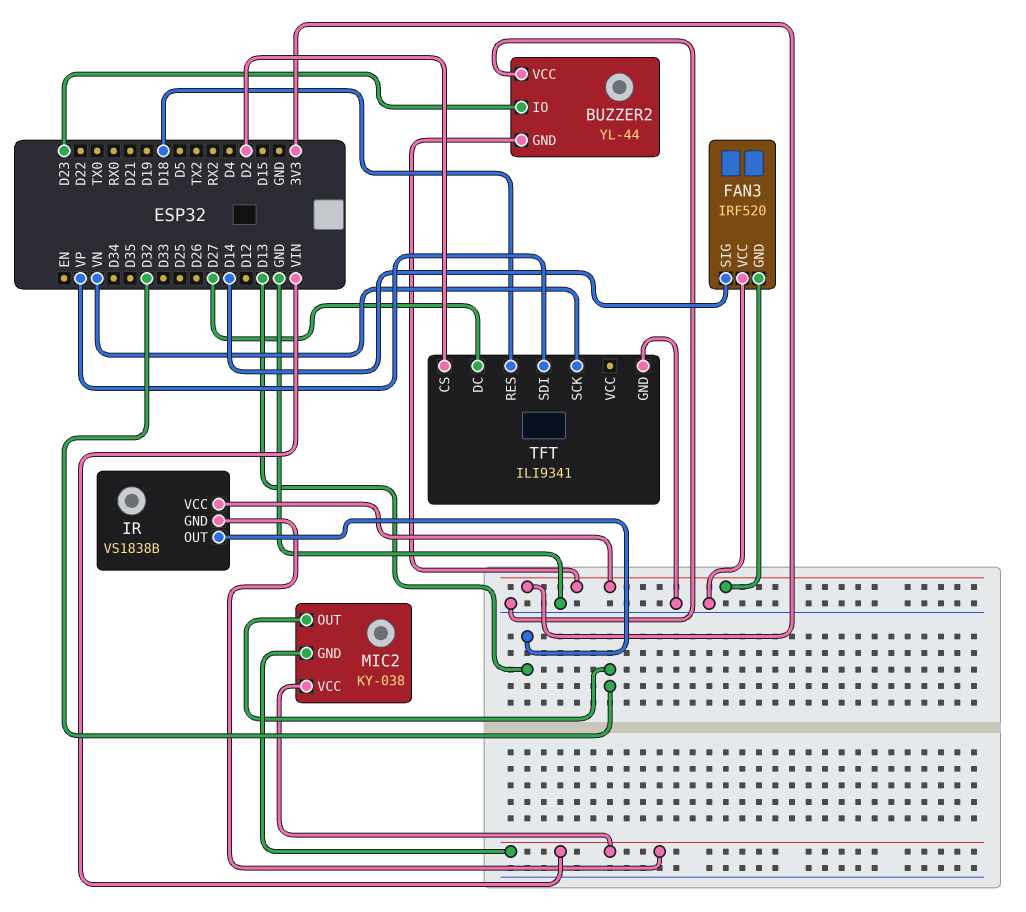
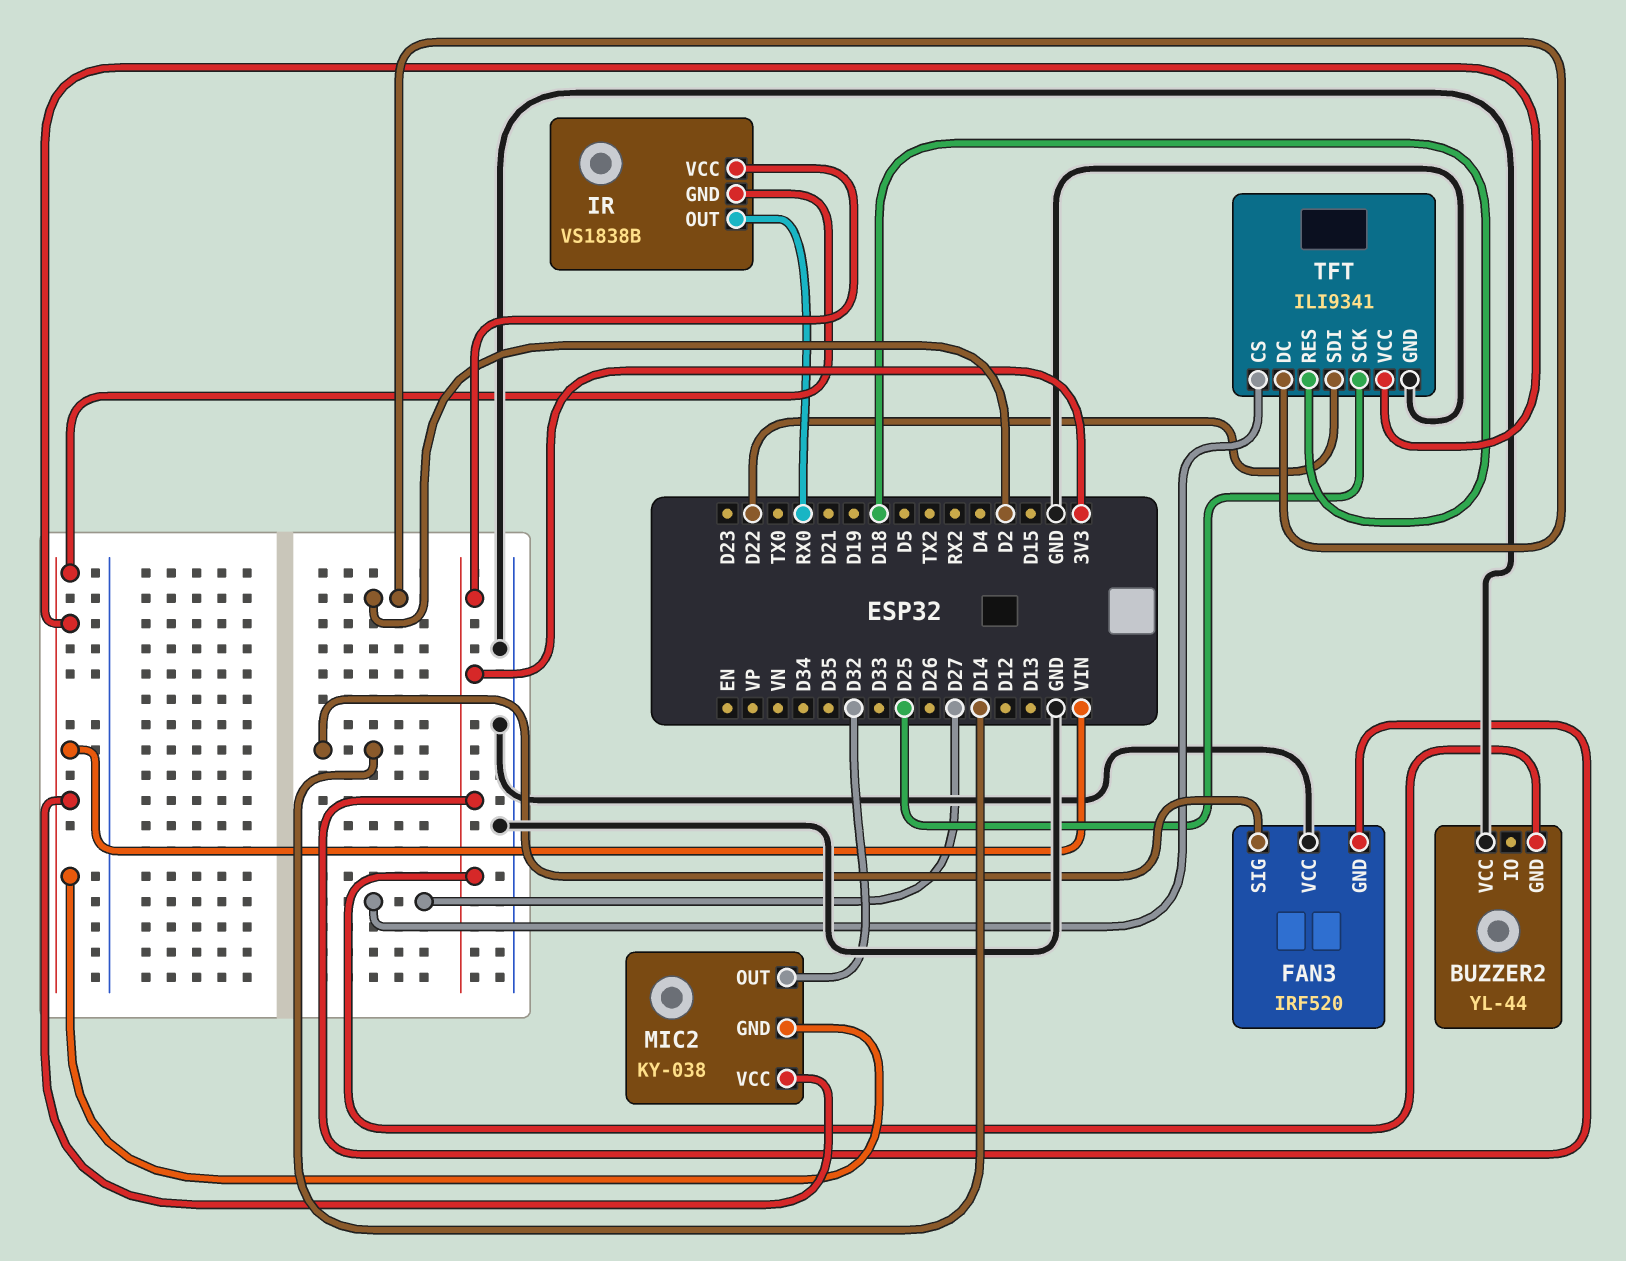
BUZZER2 pin IO: D23 -> none
IR pin OUT: D13 -> RX0
TFT pin CS: D2 -> D27
TFT pin DC: D27 -> D2
TFT pin SCK: VN -> D25
TFT pin SDI: VP -> D22
TFT pin VCC: none -> VIN

